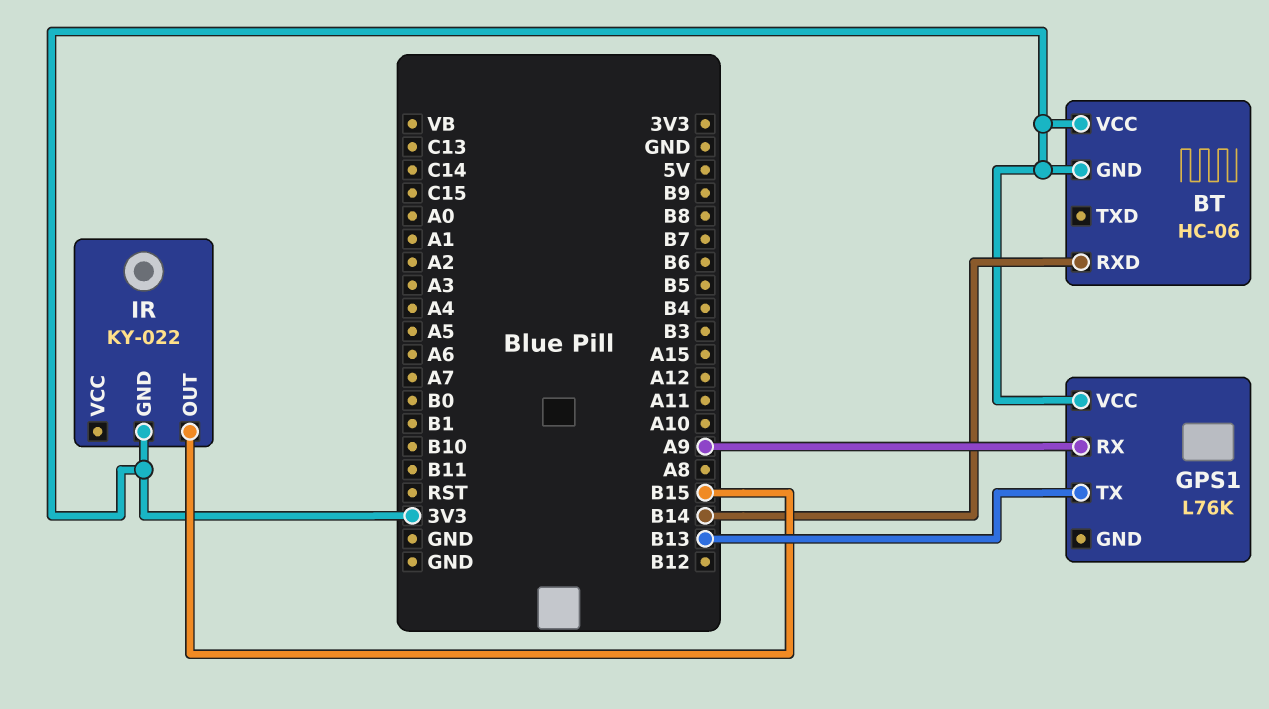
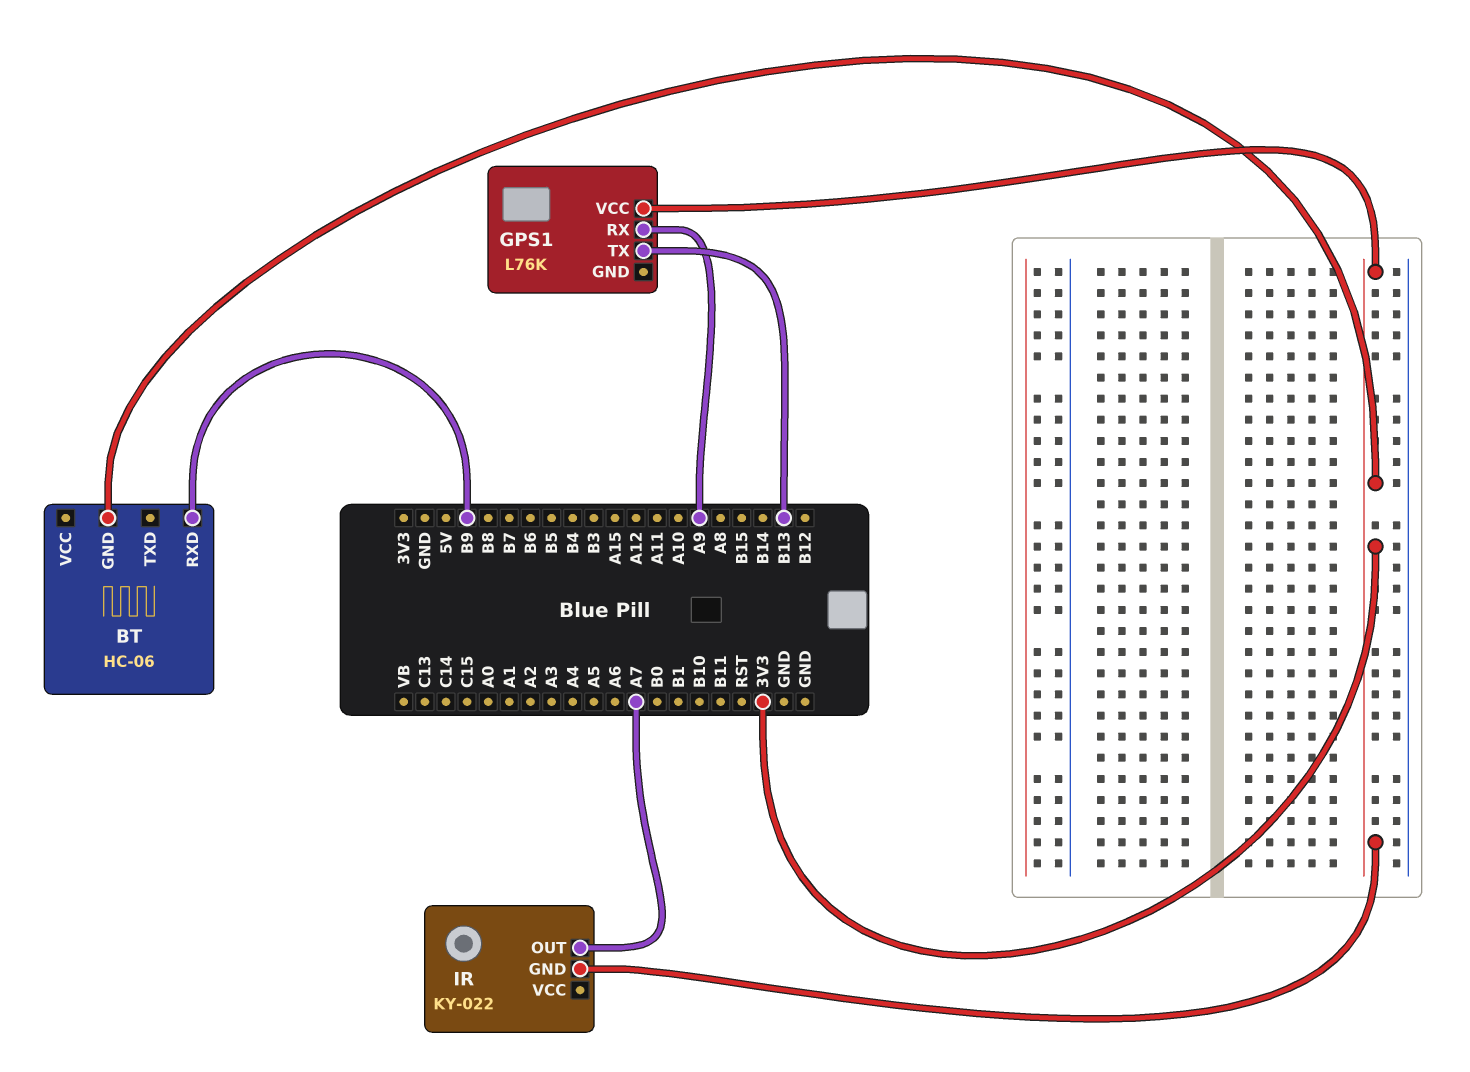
BT pin RXD: B14 -> B9
BT pin VCC: 3V3 -> none
IR pin OUT: B15 -> A7

